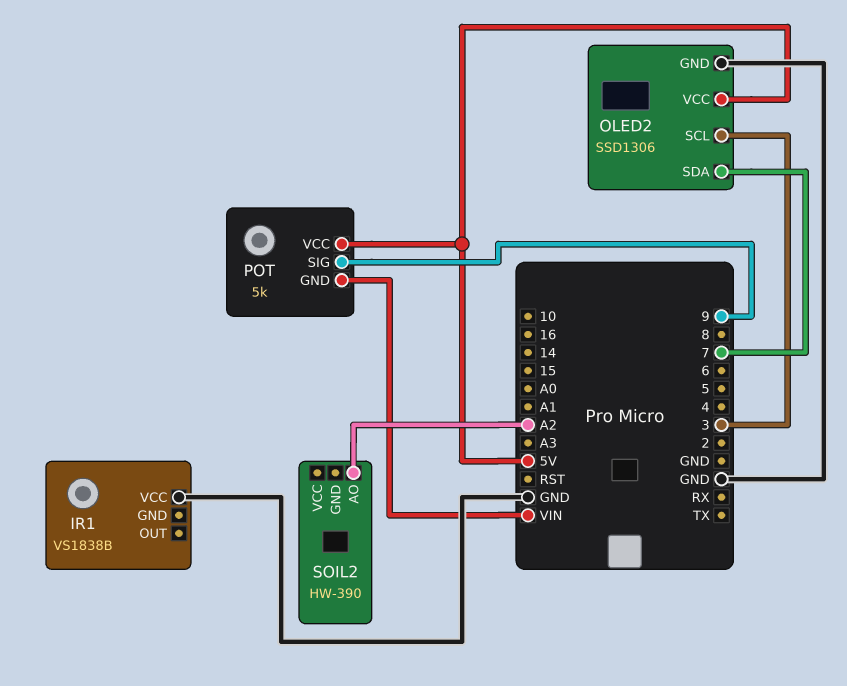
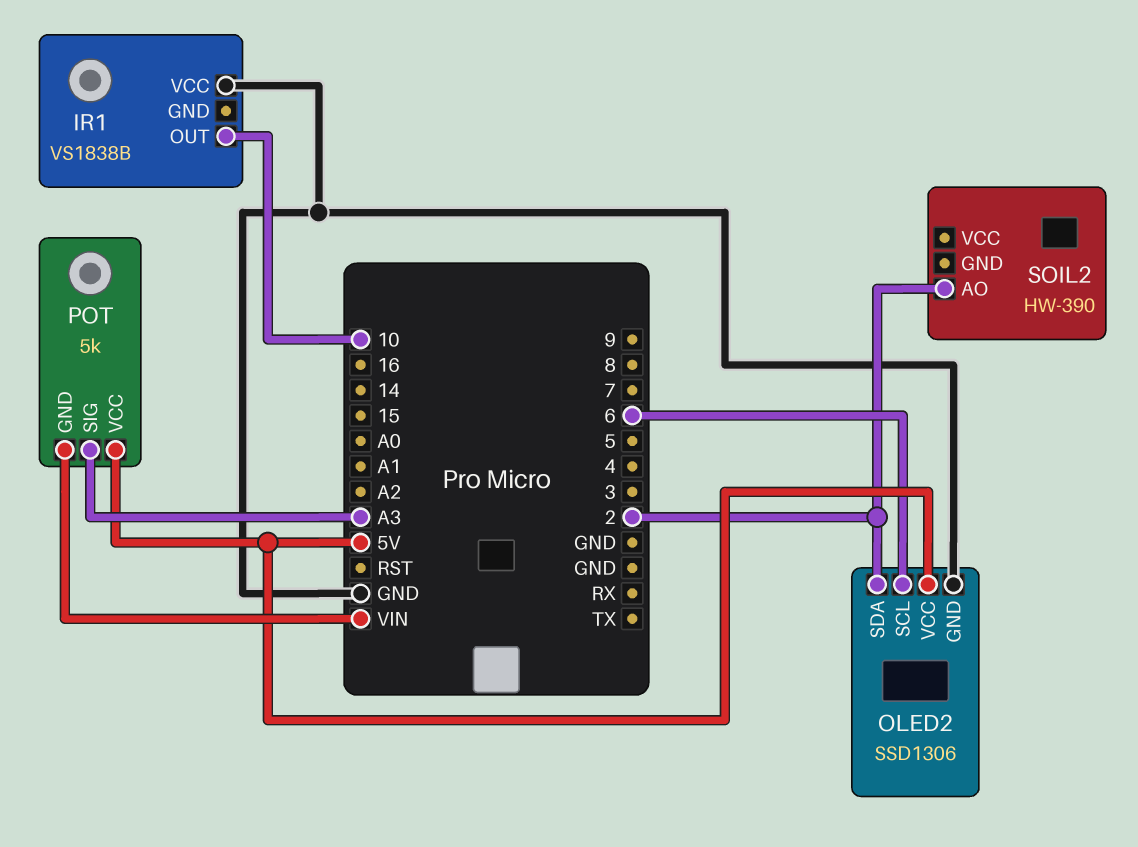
IR1 pin OUT: none -> 10
OLED2 pin SCL: 3 -> 6
OLED2 pin SDA: 7 -> 2
POT pin SIG: 9 -> A3
SOIL2 pin AO: A2 -> 2

